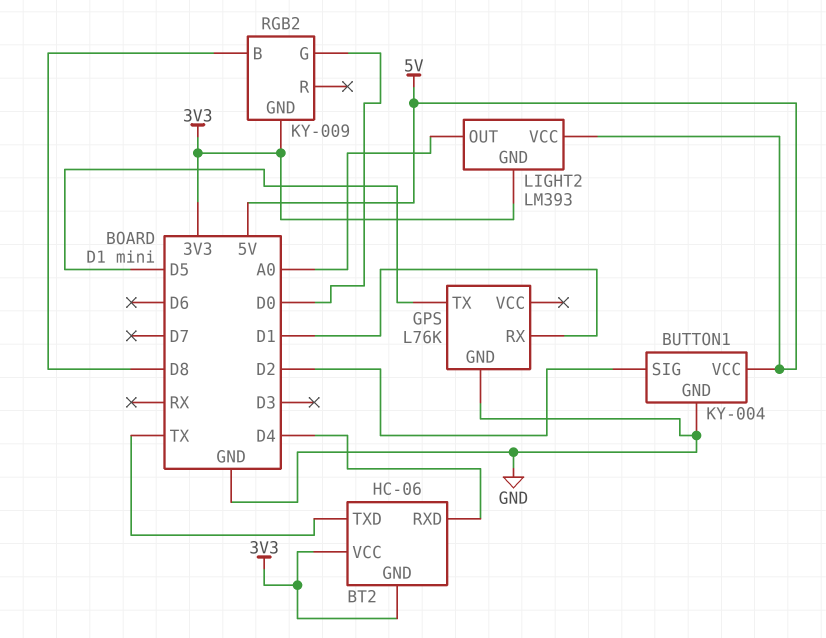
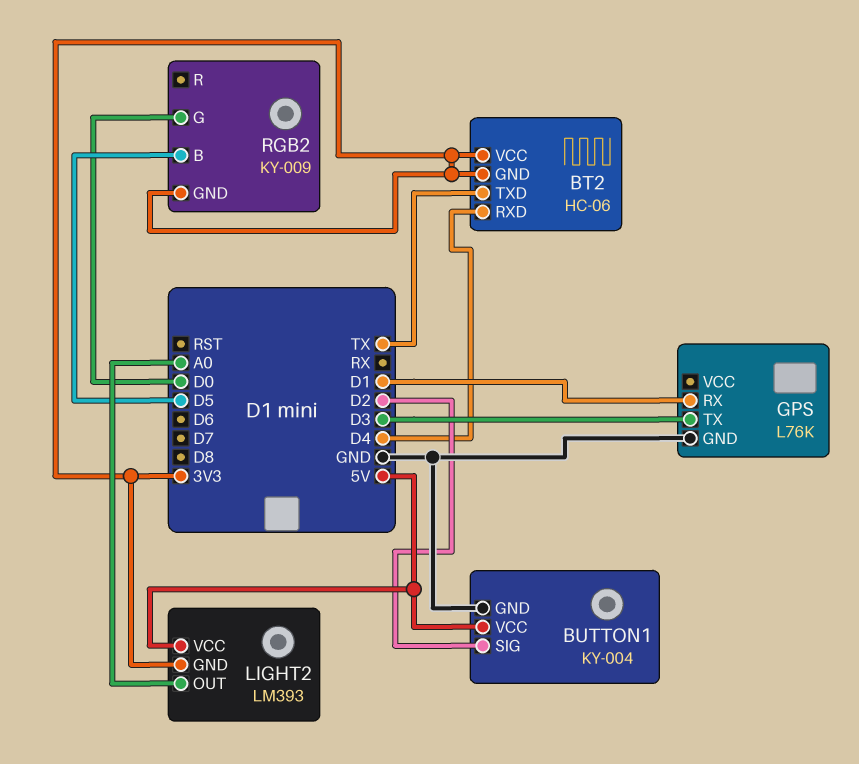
GPS pin TX: D5 -> D3
RGB2 pin B: D8 -> D5

